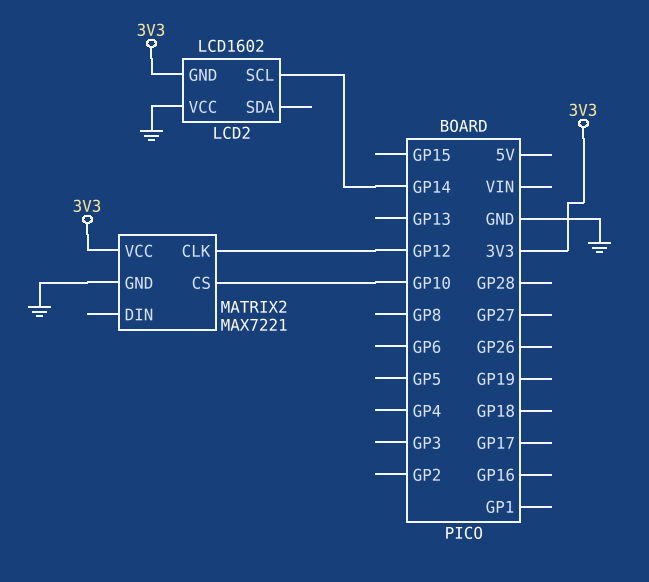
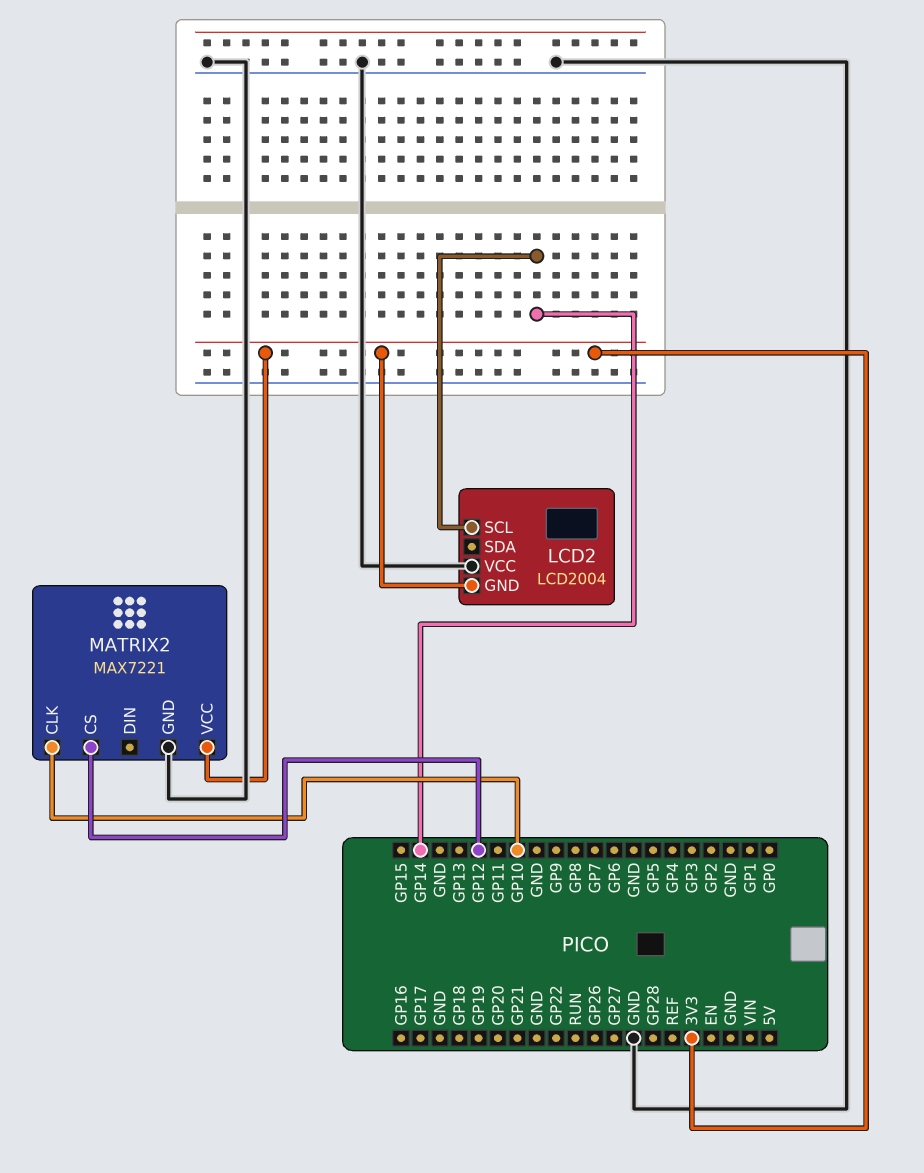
LCD2: LCD1602 -> LCD2004
MATRIX2 pin CLK: GP12 -> GP10
MATRIX2 pin CS: GP10 -> GP12

